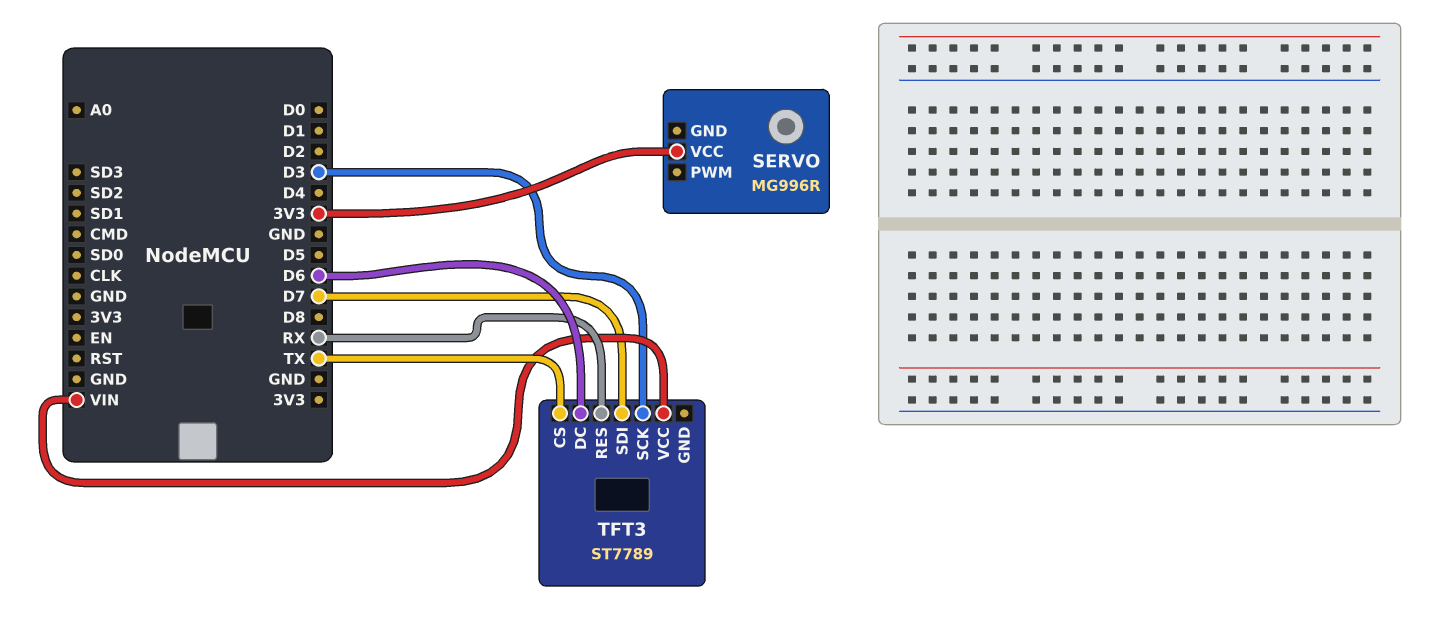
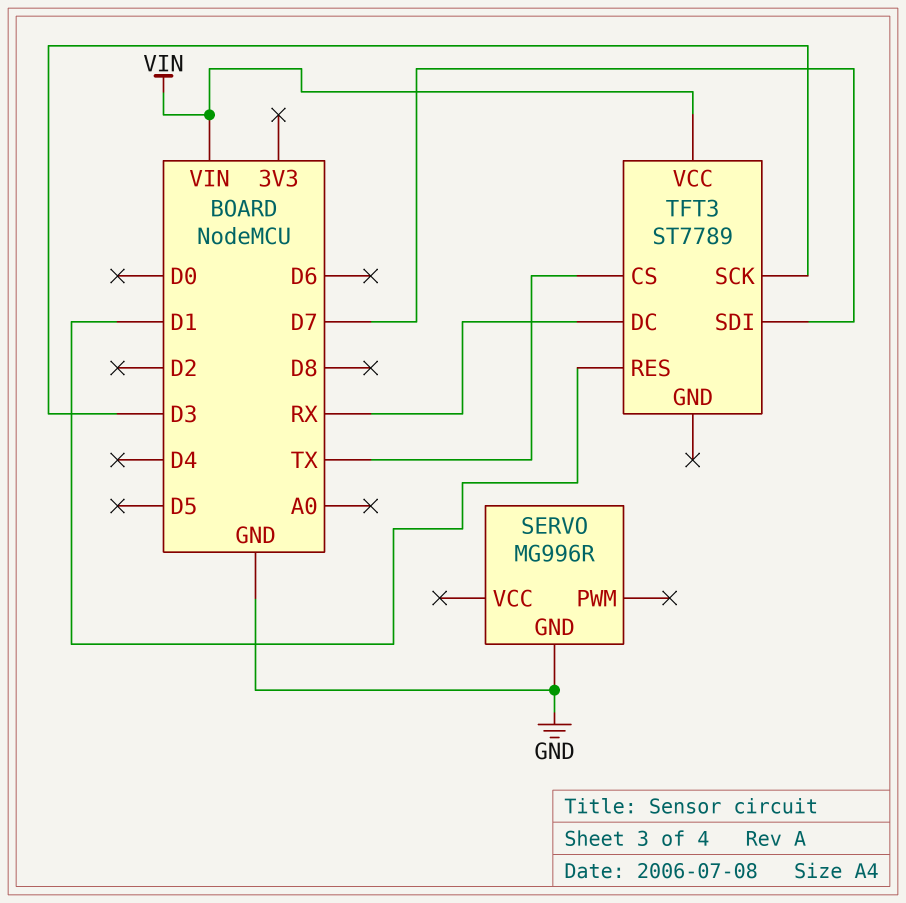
SERVO pin GND: none -> GND
SERVO pin VCC: 3V3 -> none
TFT3 pin DC: D6 -> RX
TFT3 pin RES: RX -> D1

